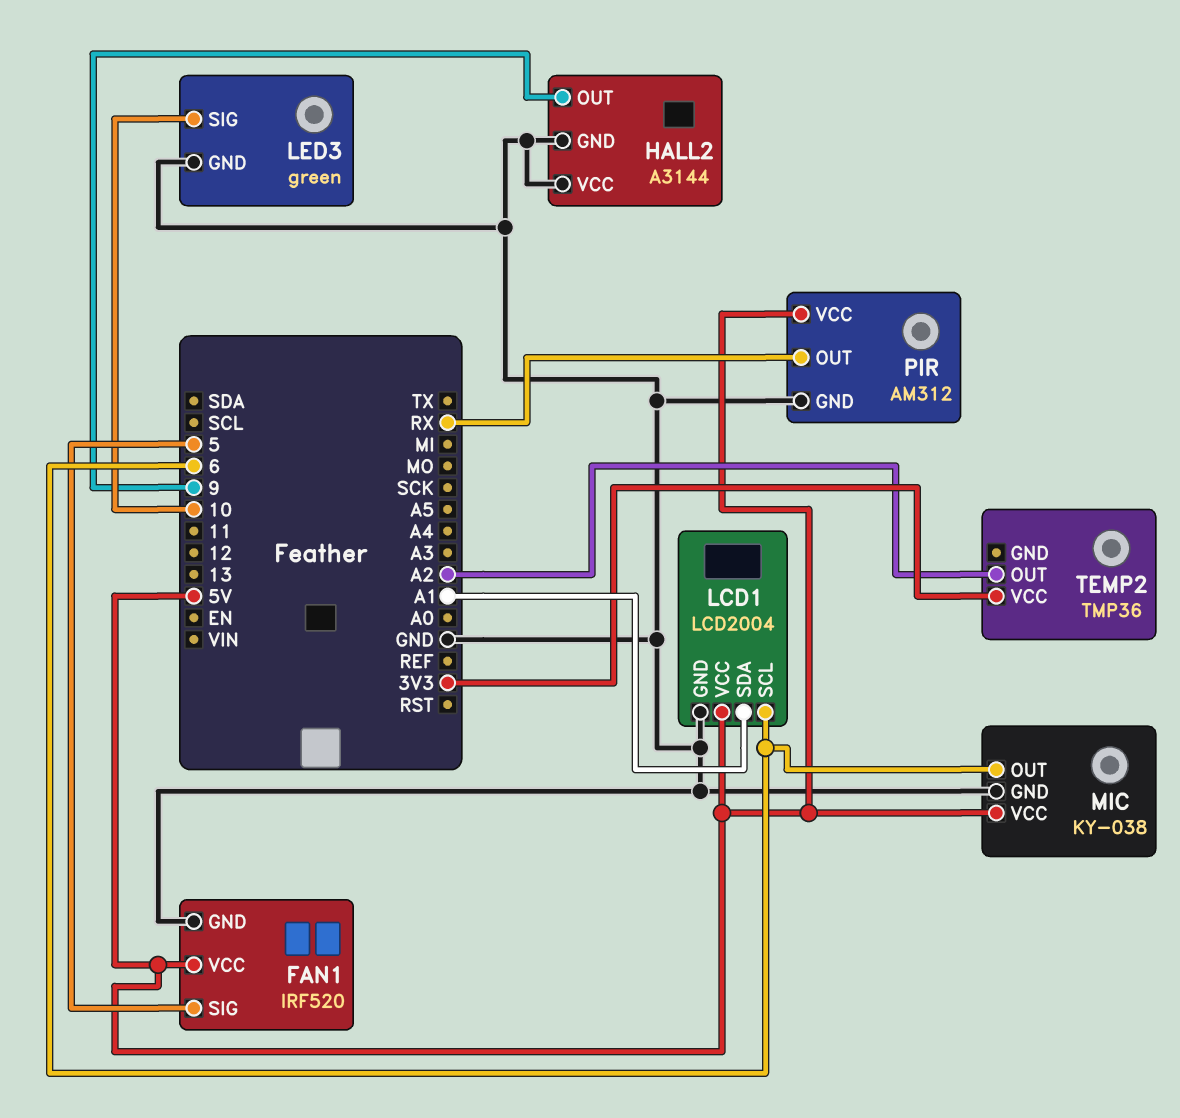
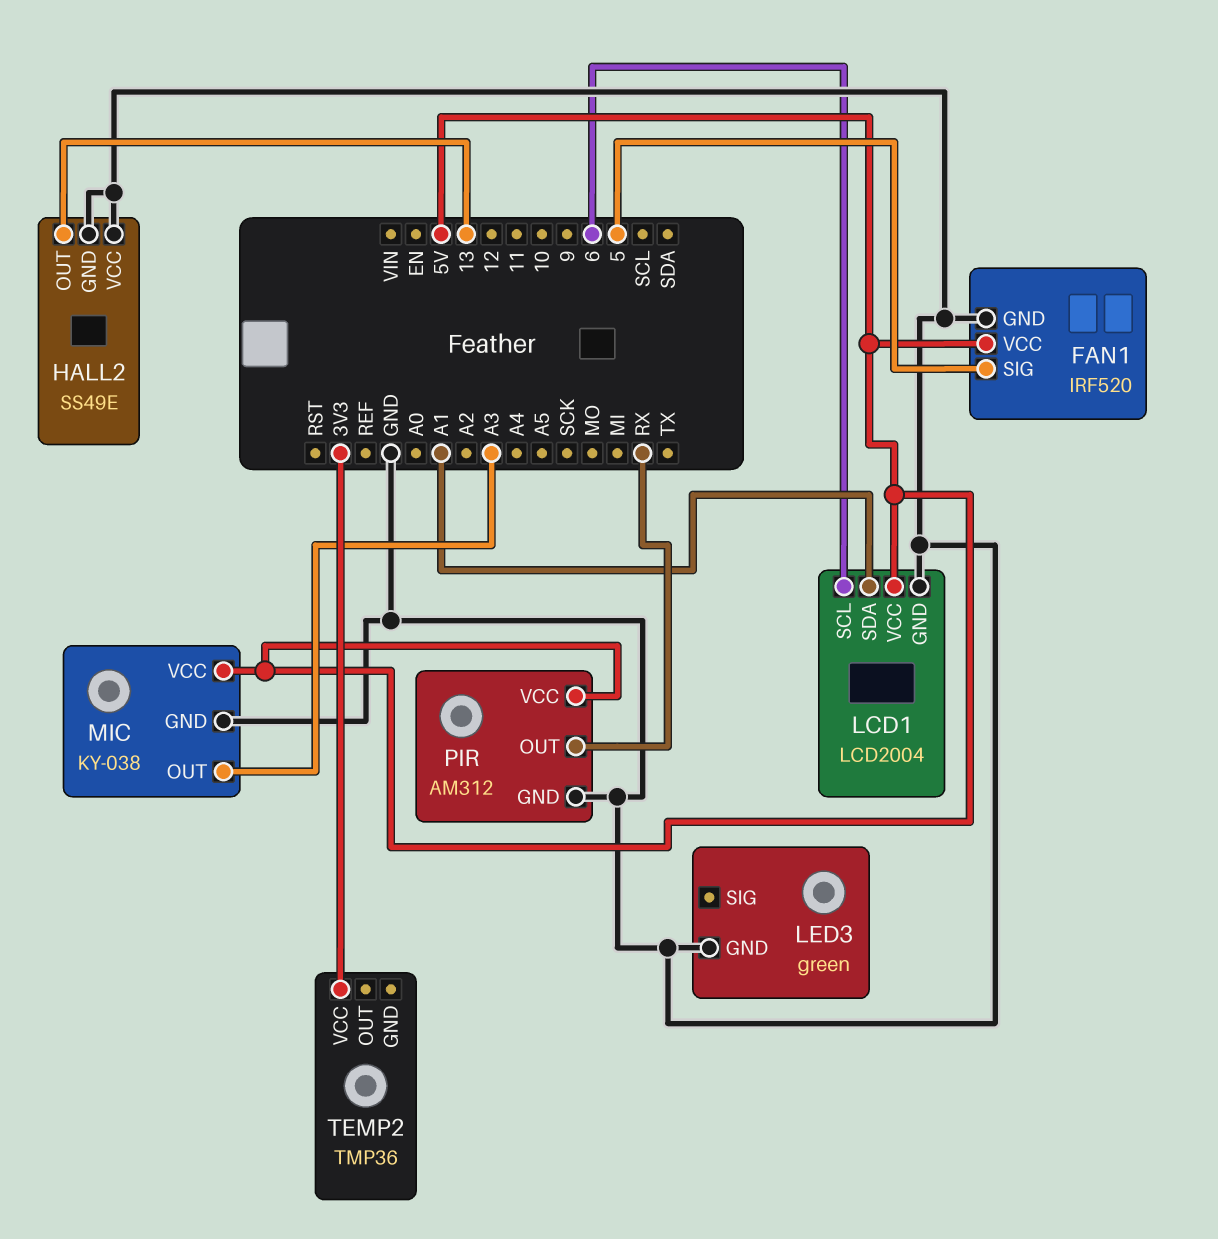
HALL2: A3144 -> SS49E
HALL2 pin OUT: 9 -> 13
LED3 pin SIG: 10 -> none
MIC pin OUT: 6 -> A3
TEMP2 pin OUT: A2 -> none

